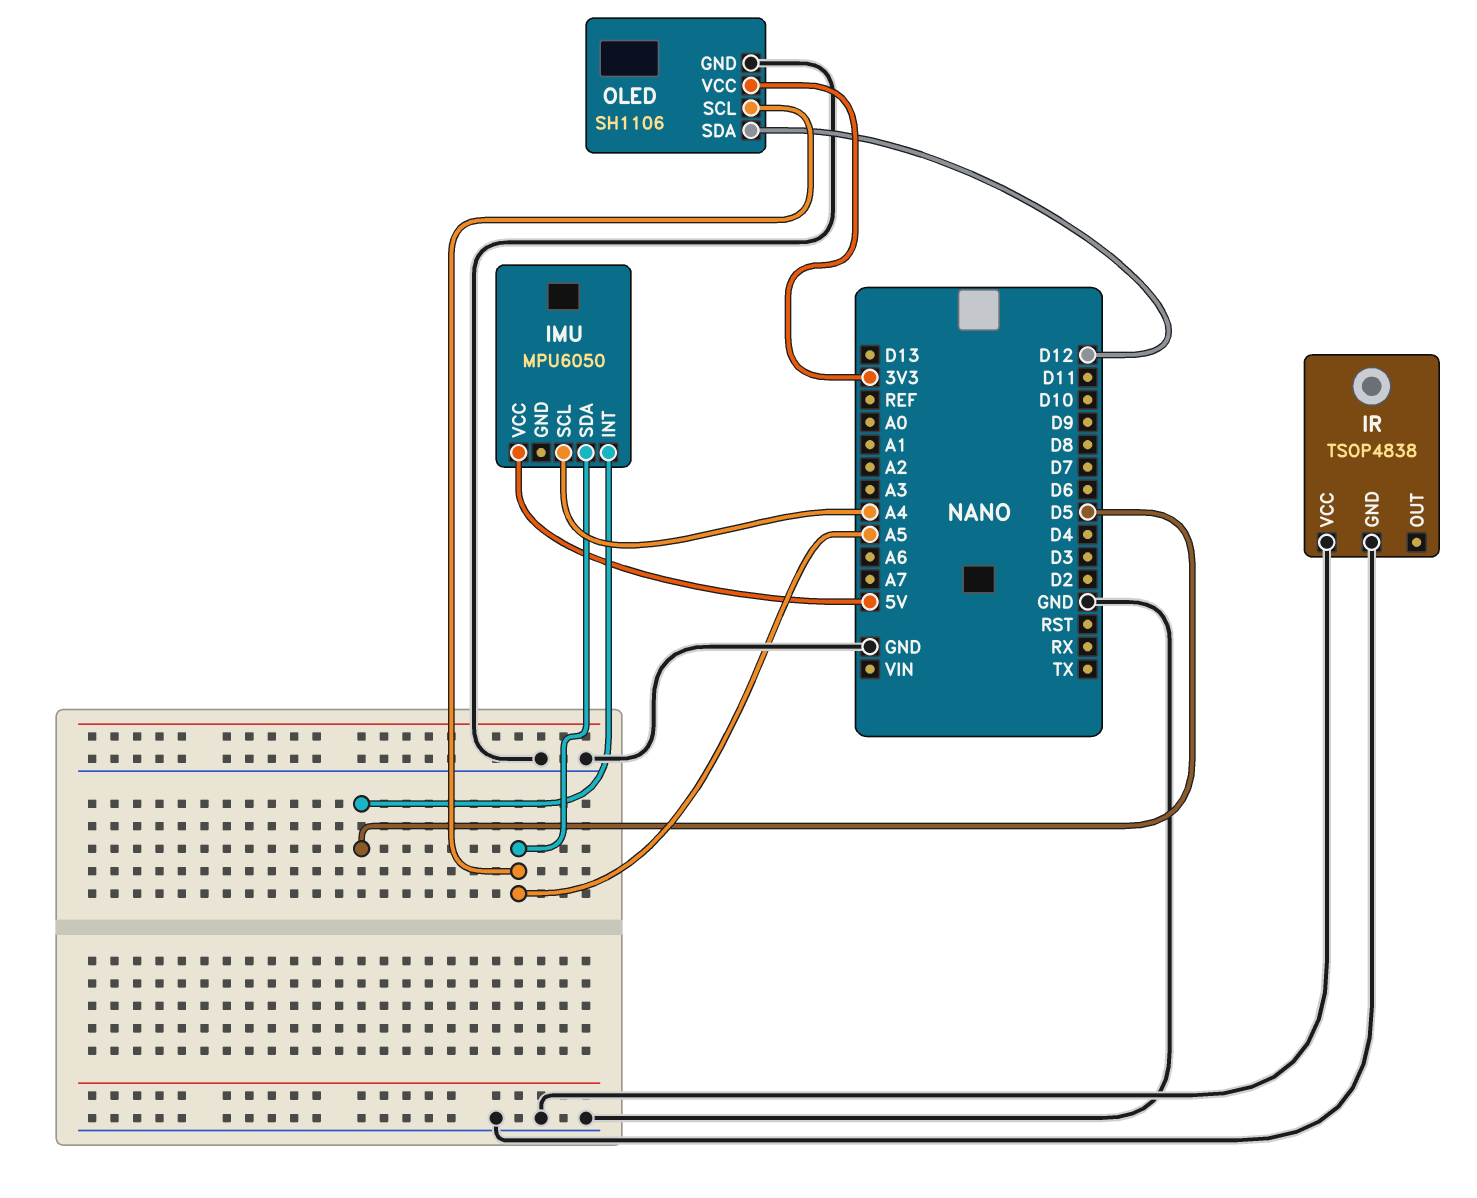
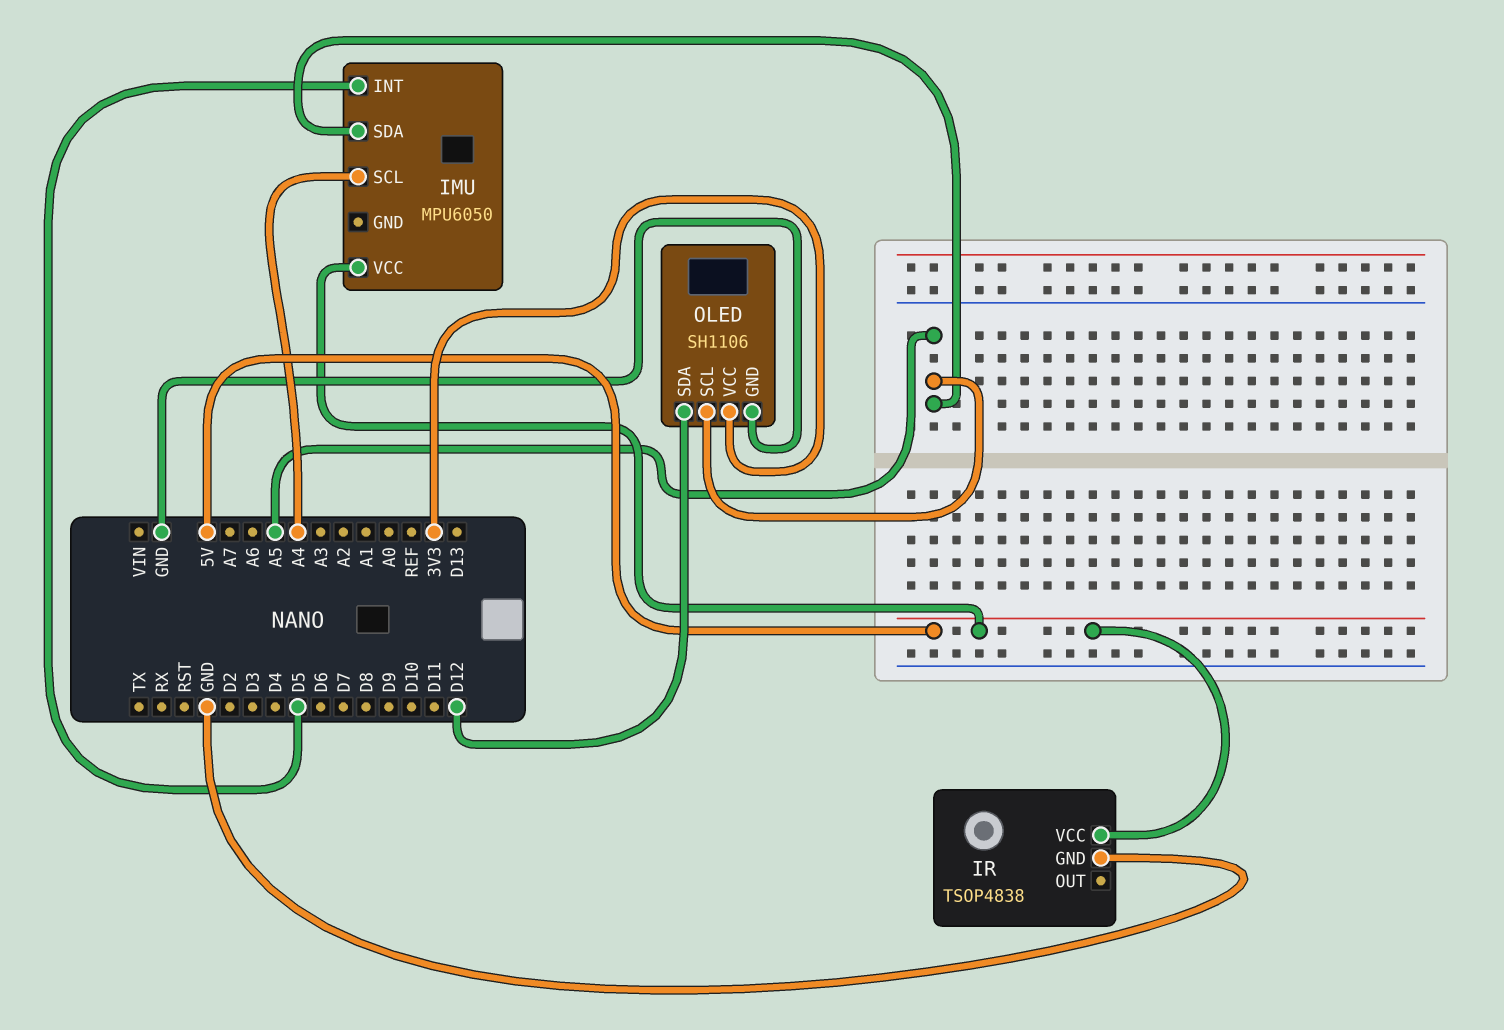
IR pin VCC: GND -> 5V

